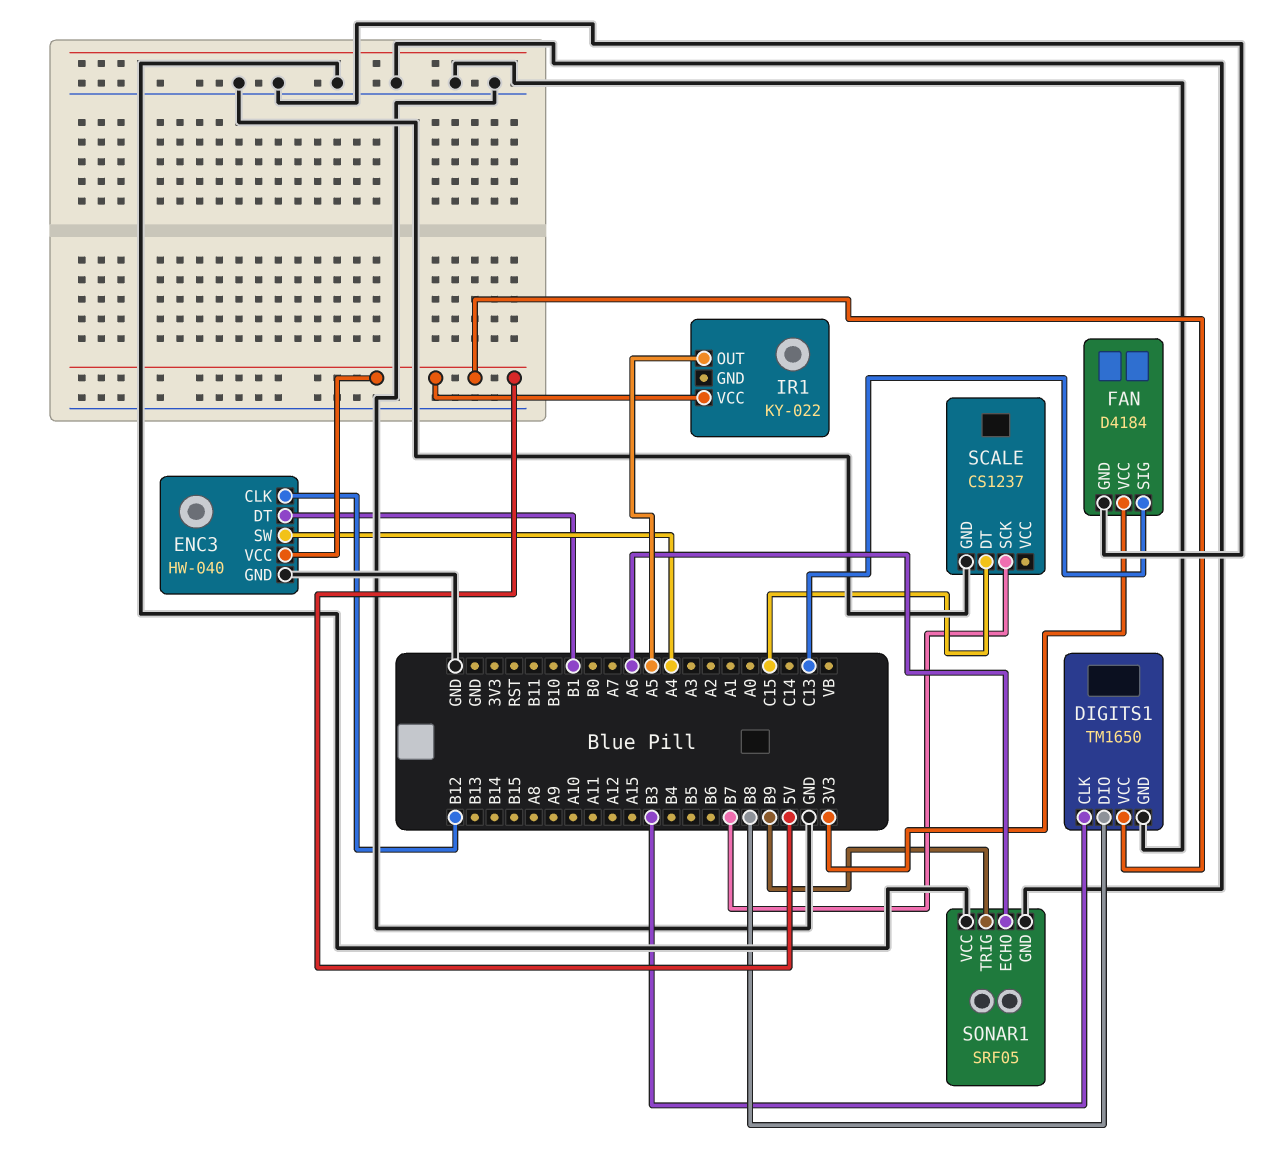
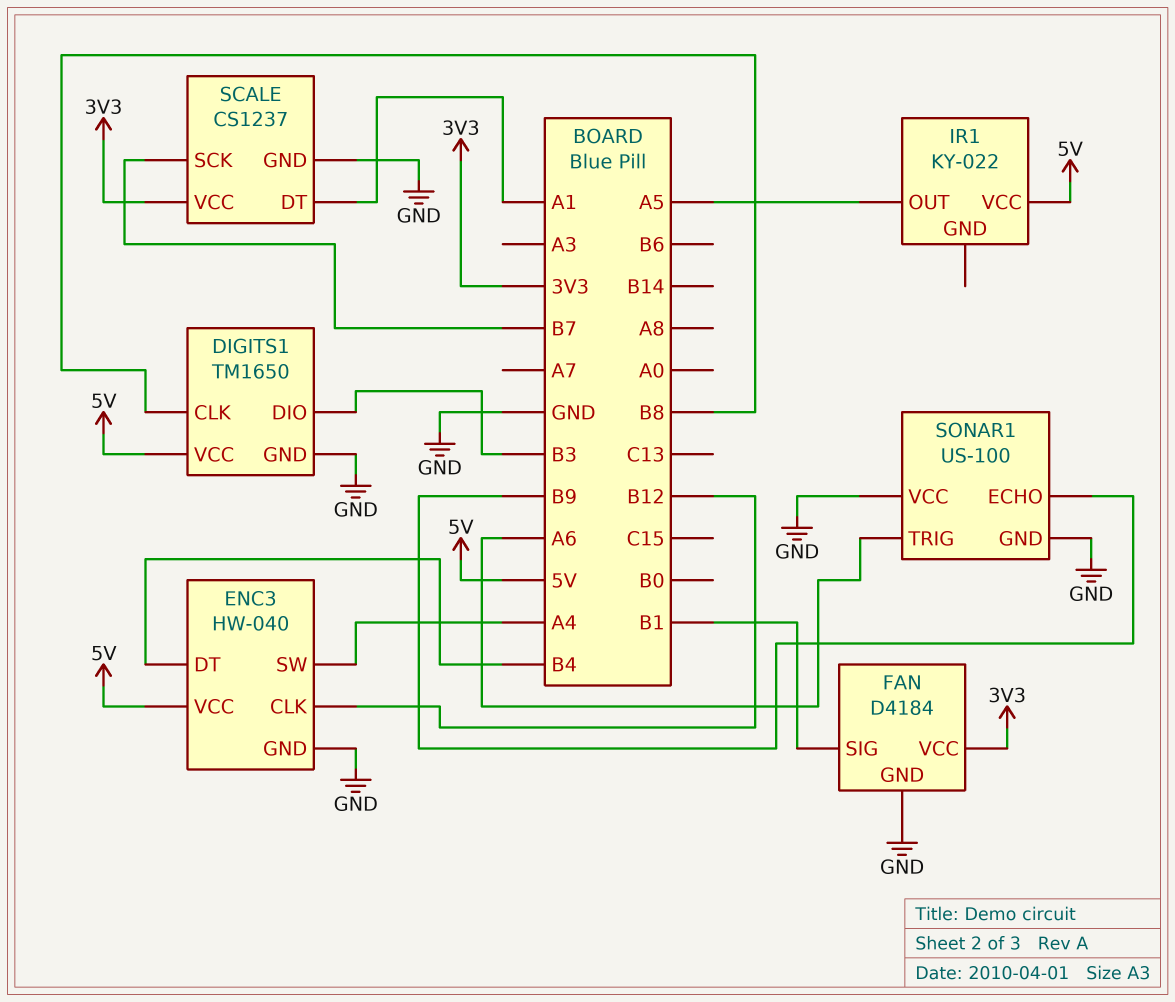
DIGITS1 pin CLK: B3 -> B8
DIGITS1 pin DIO: B8 -> B3
ENC3 pin DT: B1 -> B4
FAN pin SIG: C13 -> B1
SCALE pin DT: C15 -> A1
SCALE pin VCC: none -> 3V3
SONAR1: SRF05 -> US-100
SONAR1 pin ECHO: A6 -> B9
SONAR1 pin TRIG: B9 -> A6

